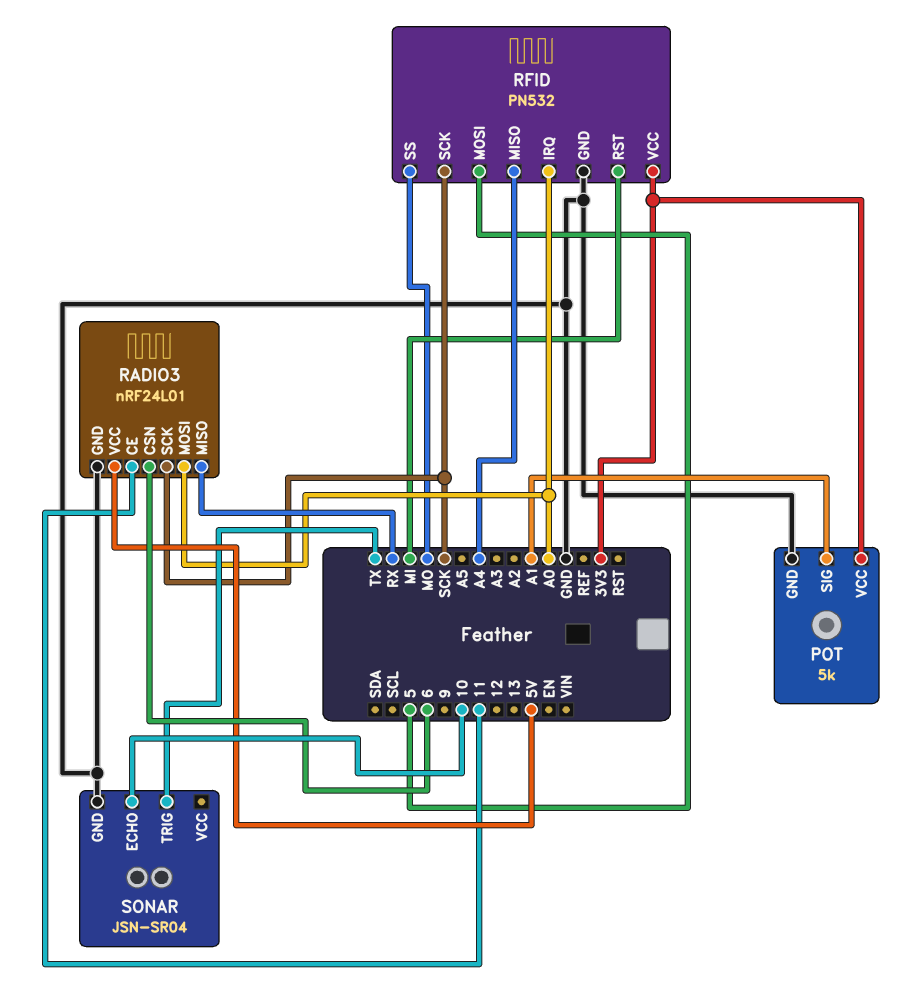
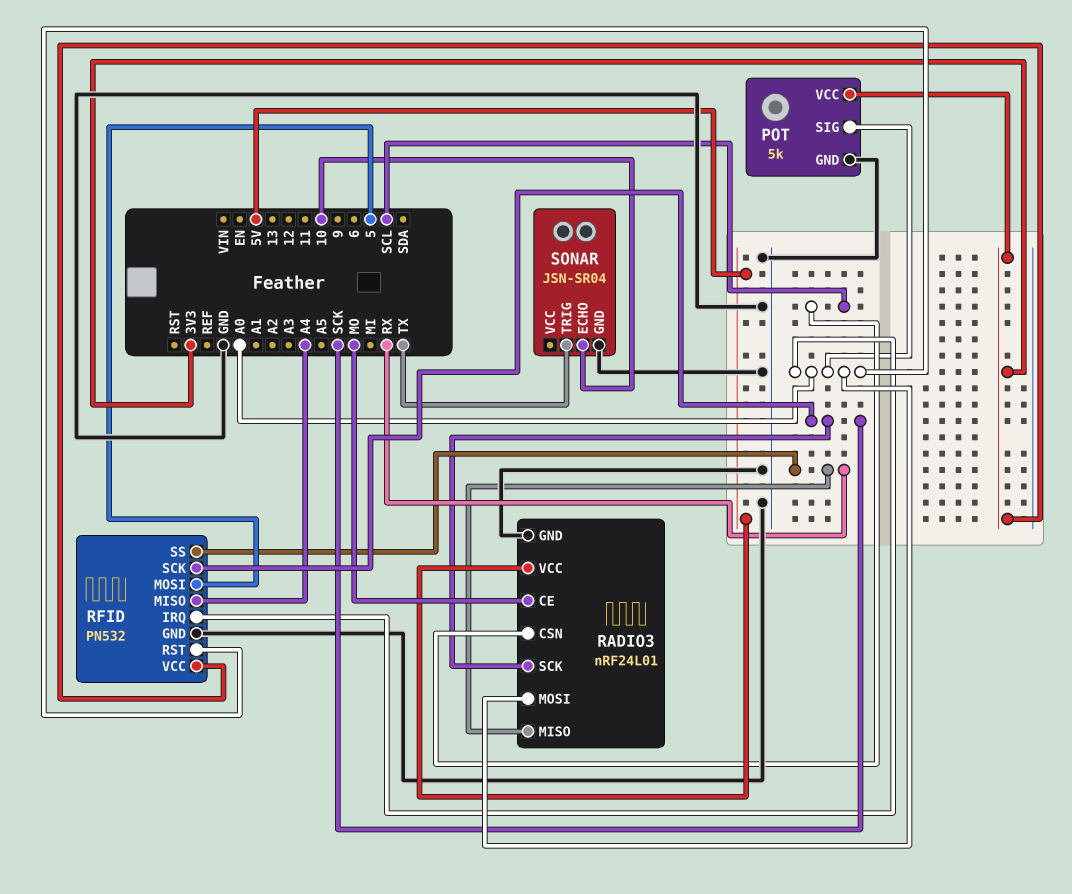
POT pin SIG: A1 -> A0
RADIO3 pin CE: 11 -> MO
RADIO3 pin CSN: 6 -> SCL
RFID pin RST: MI -> A0
RFID pin SS: MO -> RX

